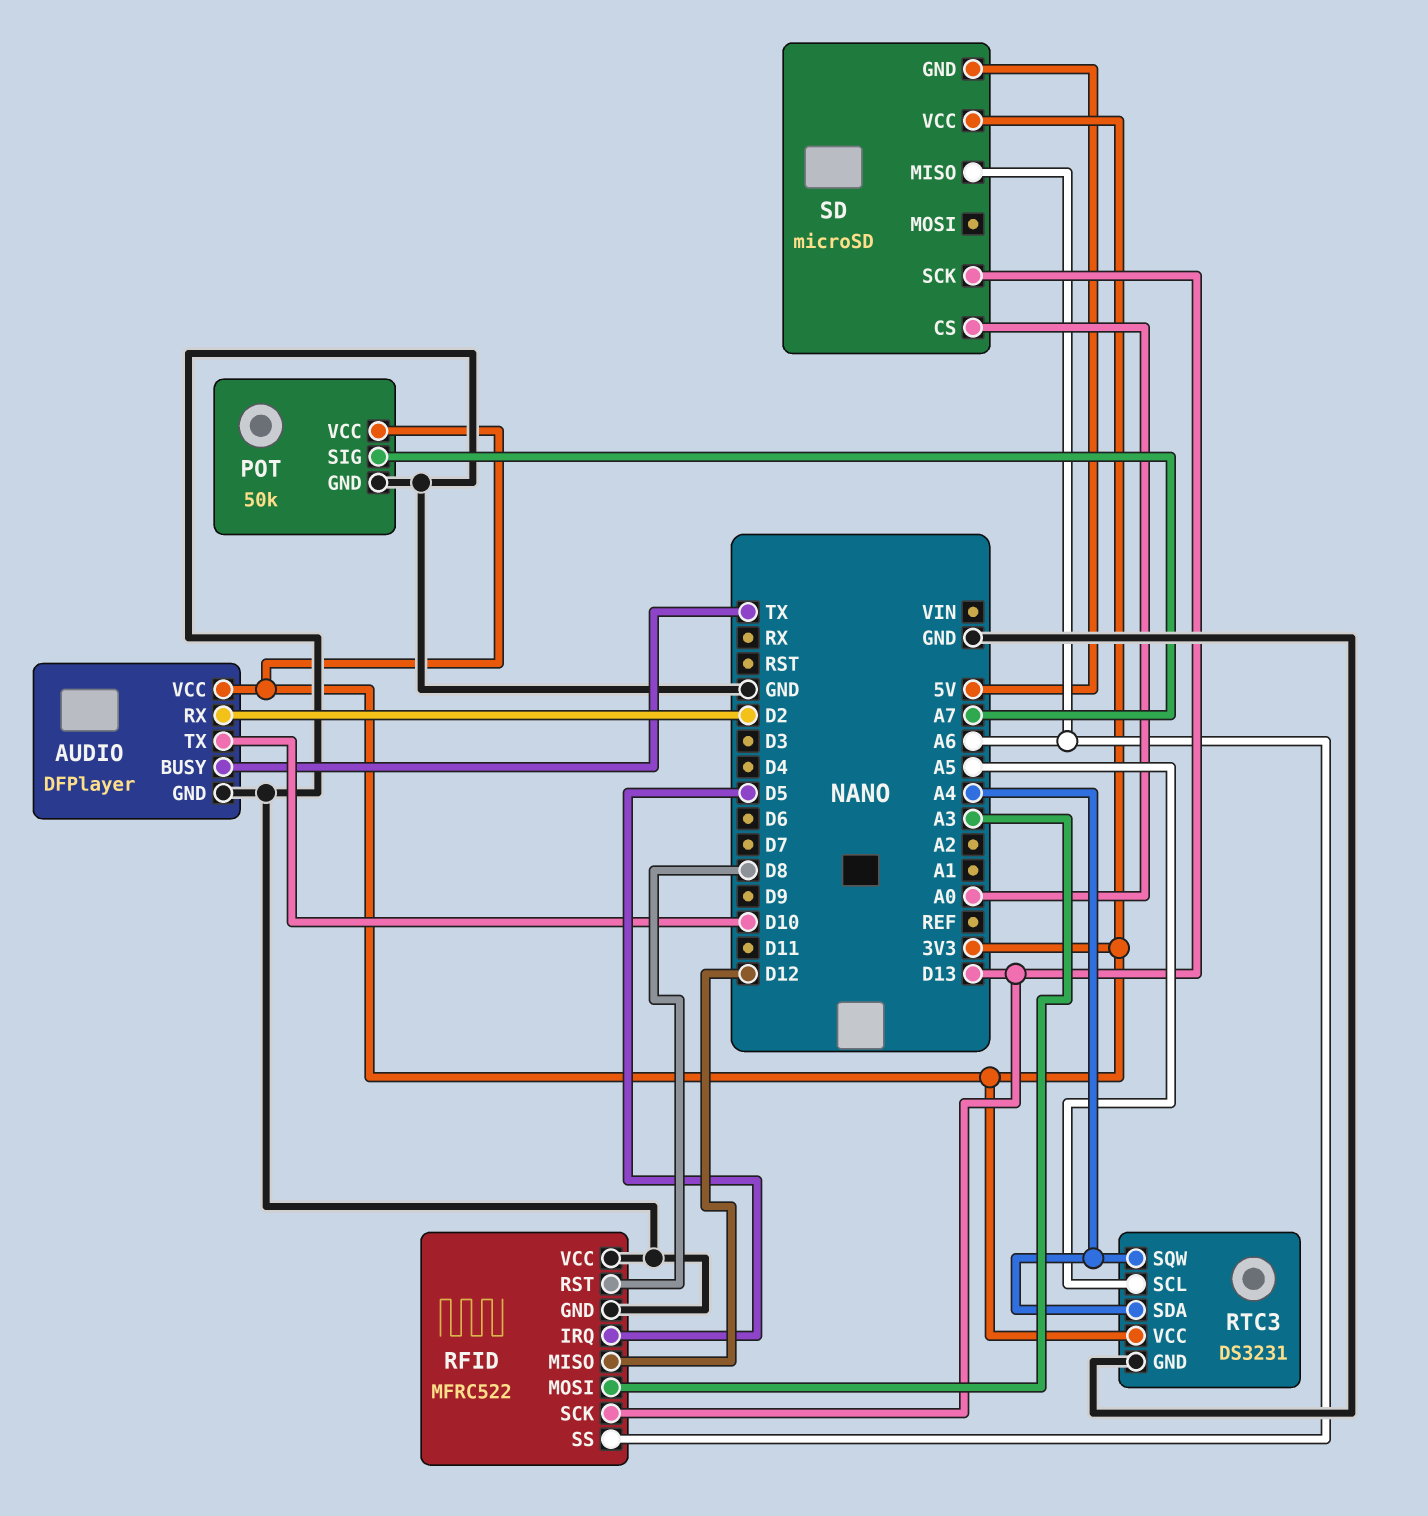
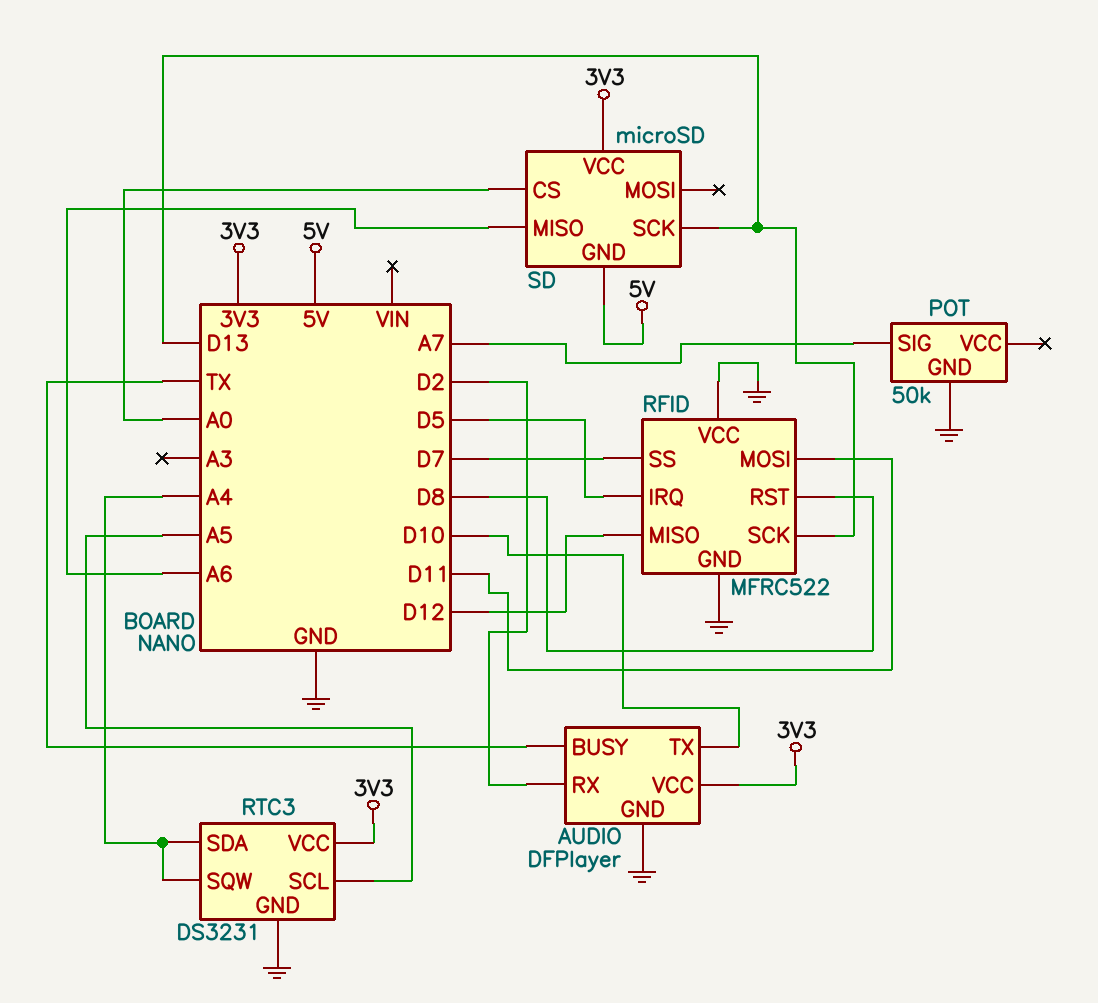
POT pin VCC: 3V3 -> none
RFID pin MOSI: A3 -> D11
RFID pin SS: A6 -> D7

